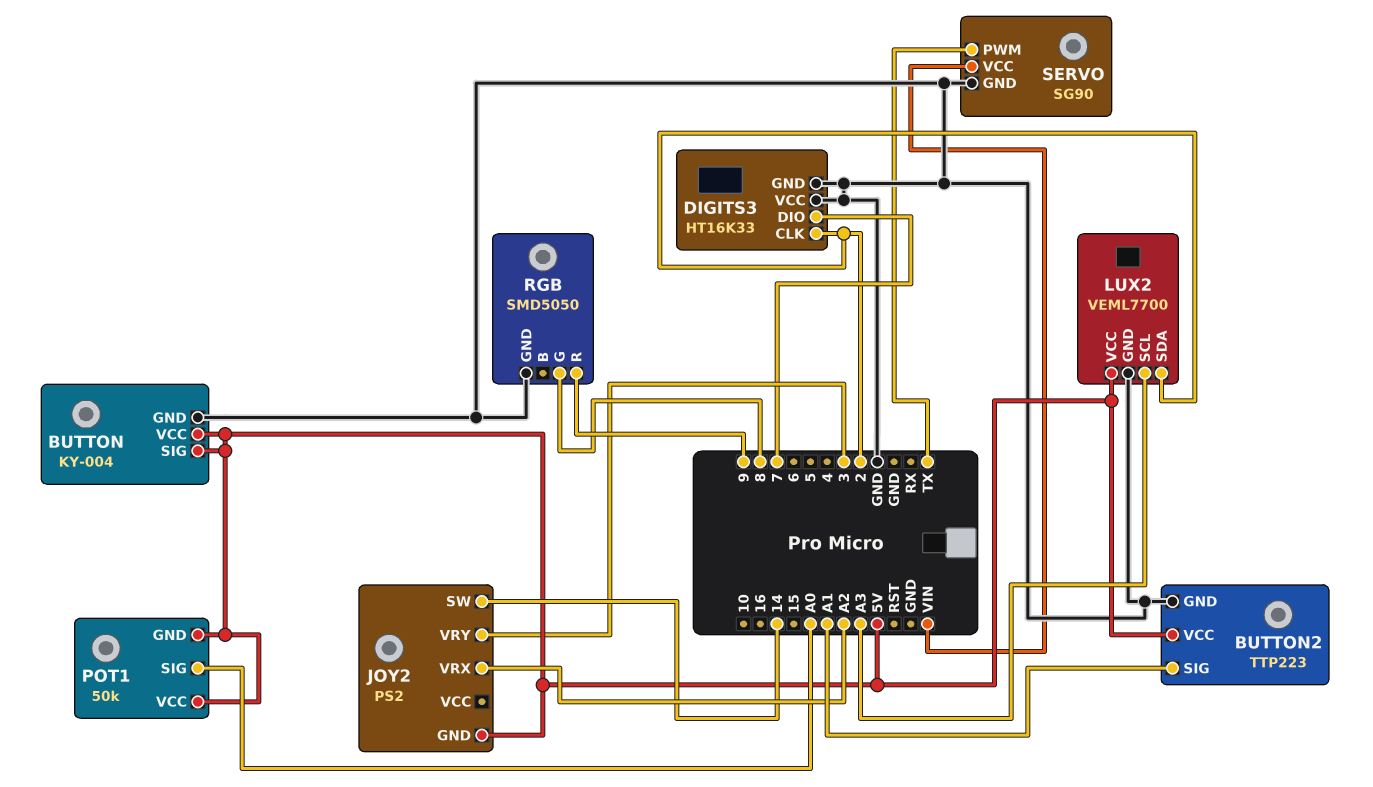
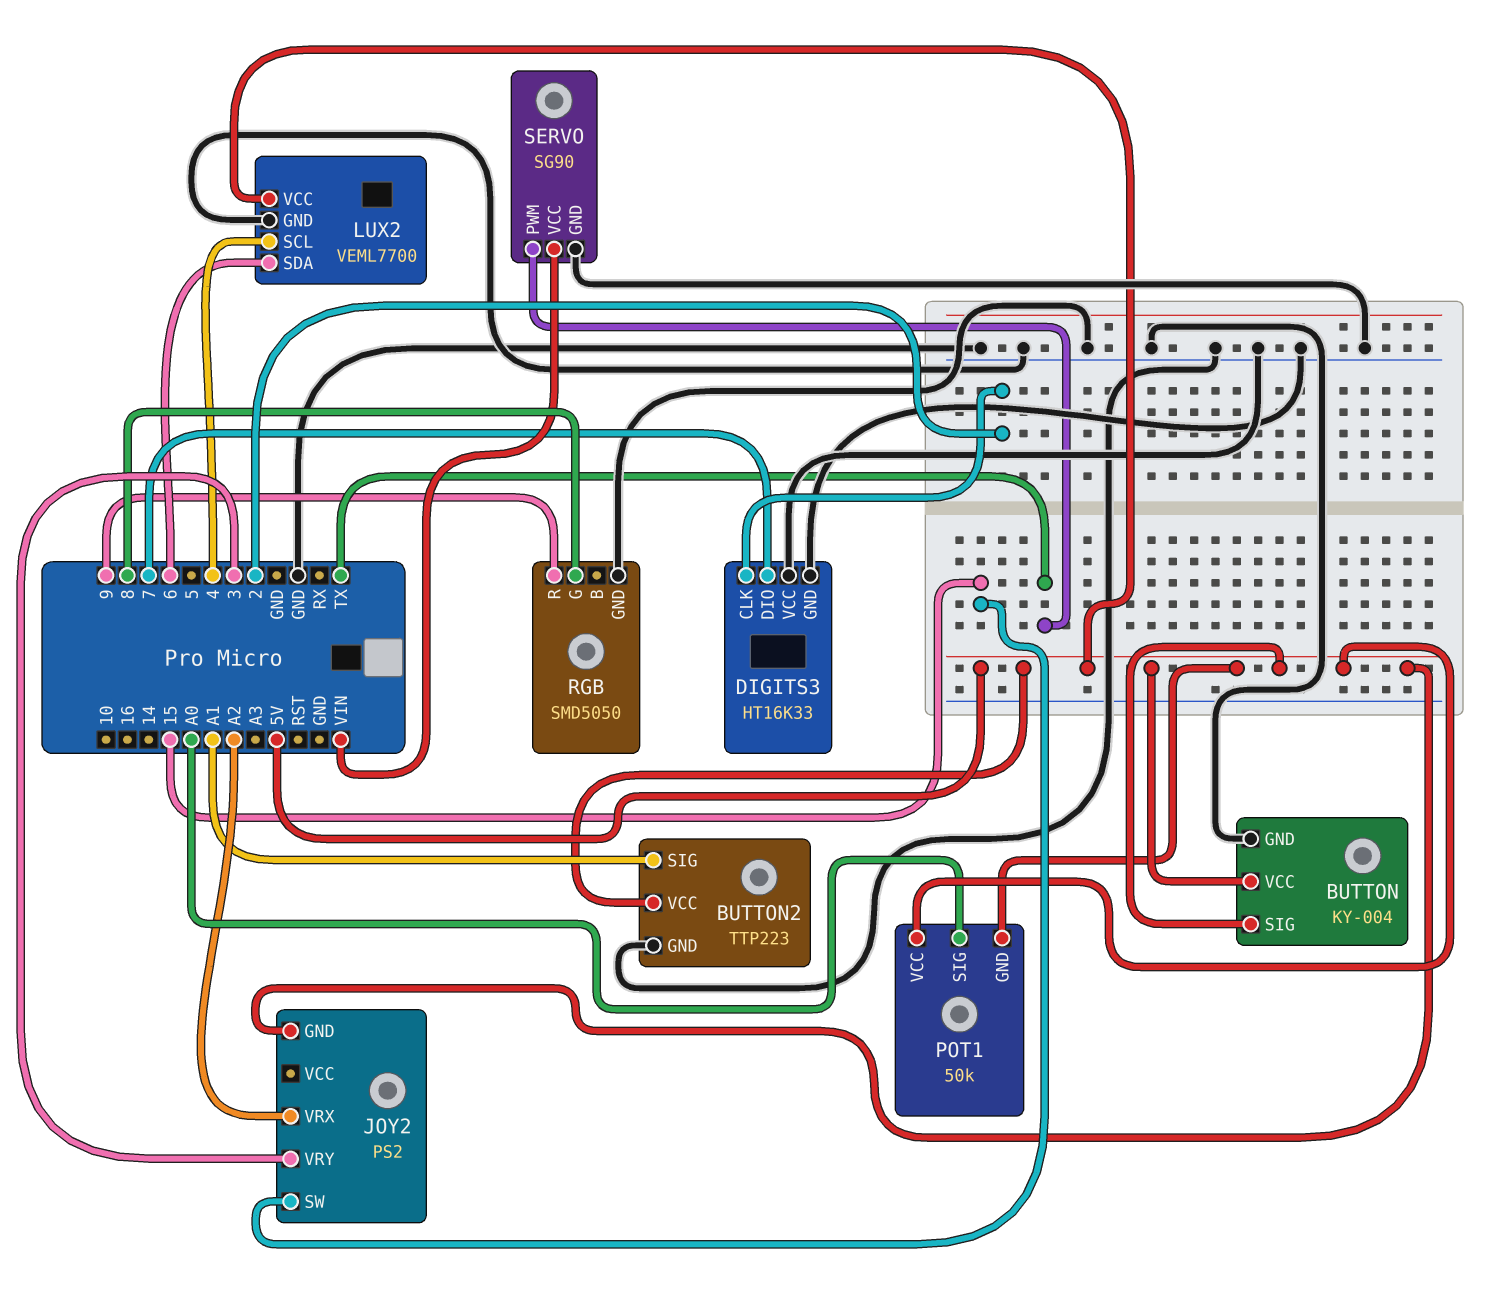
JOY2 pin SW: 14 -> 15
LUX2 pin SCL: A3 -> 4
LUX2 pin SDA: 2 -> 6

